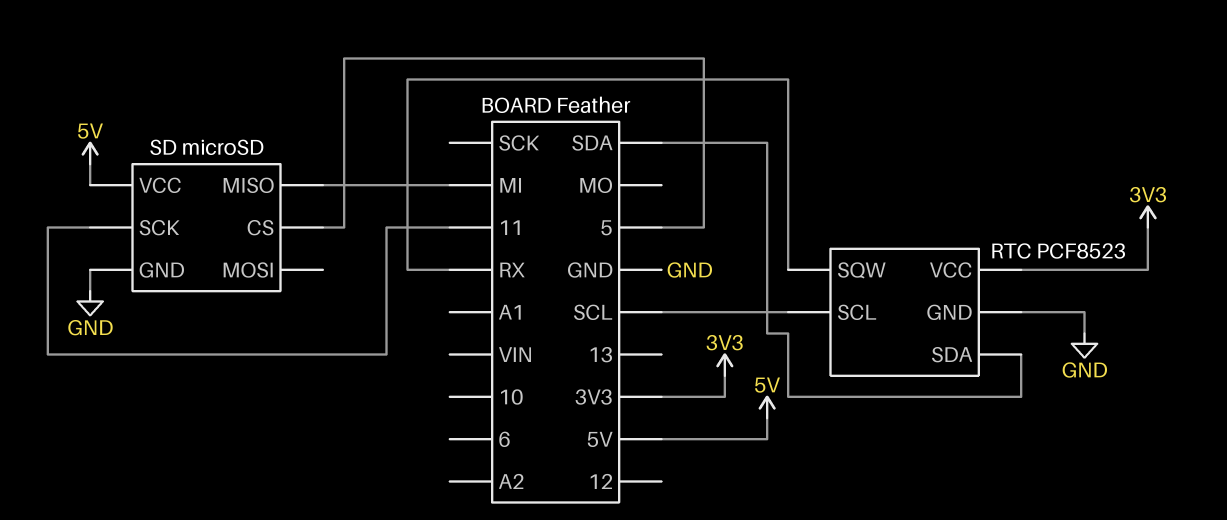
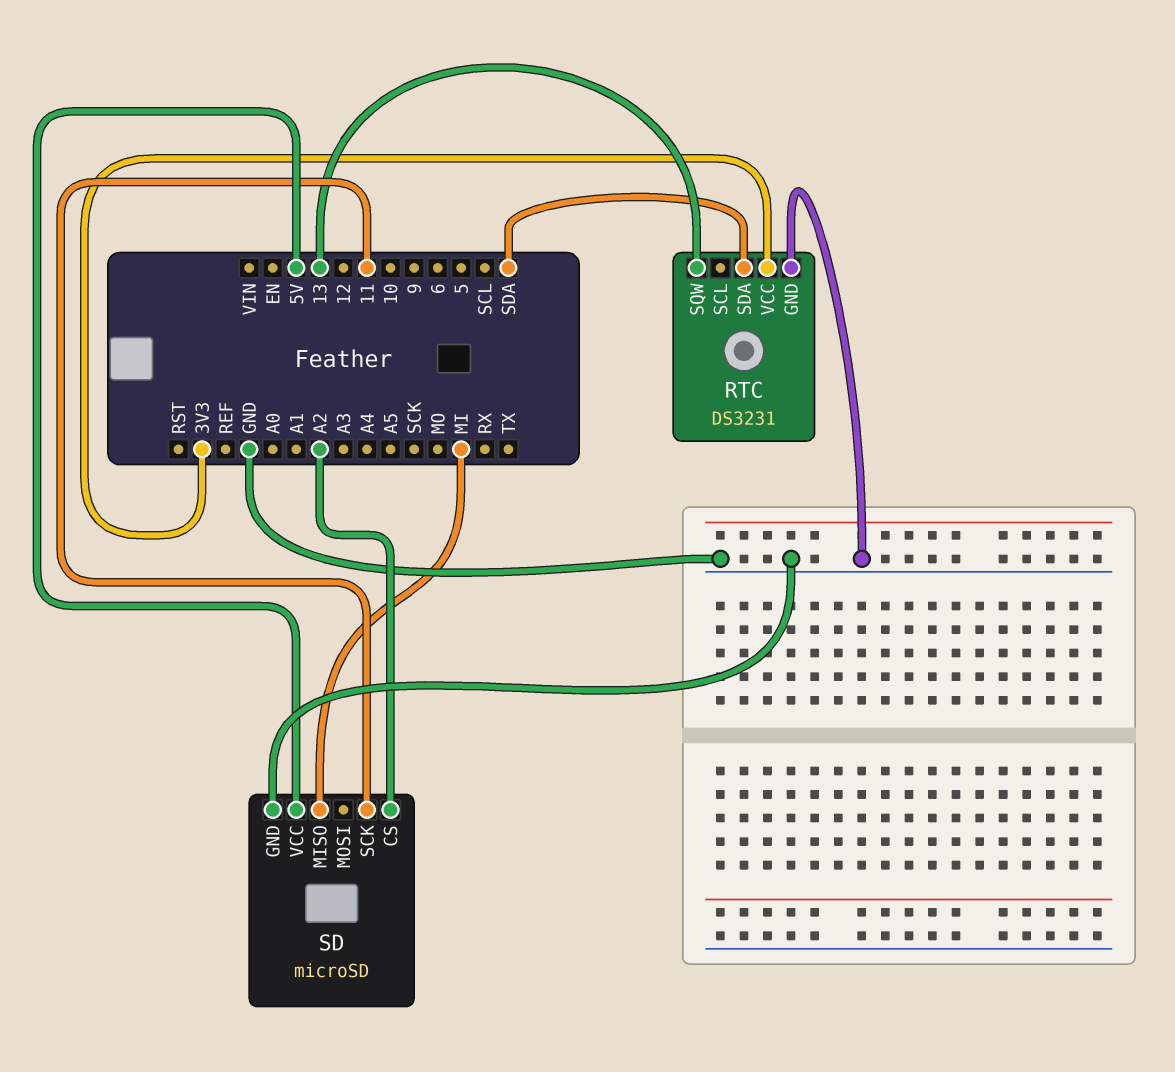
RTC: PCF8523 -> DS3231
RTC pin SCL: SCL -> none
RTC pin SQW: RX -> 13
SD pin CS: 5 -> A2

